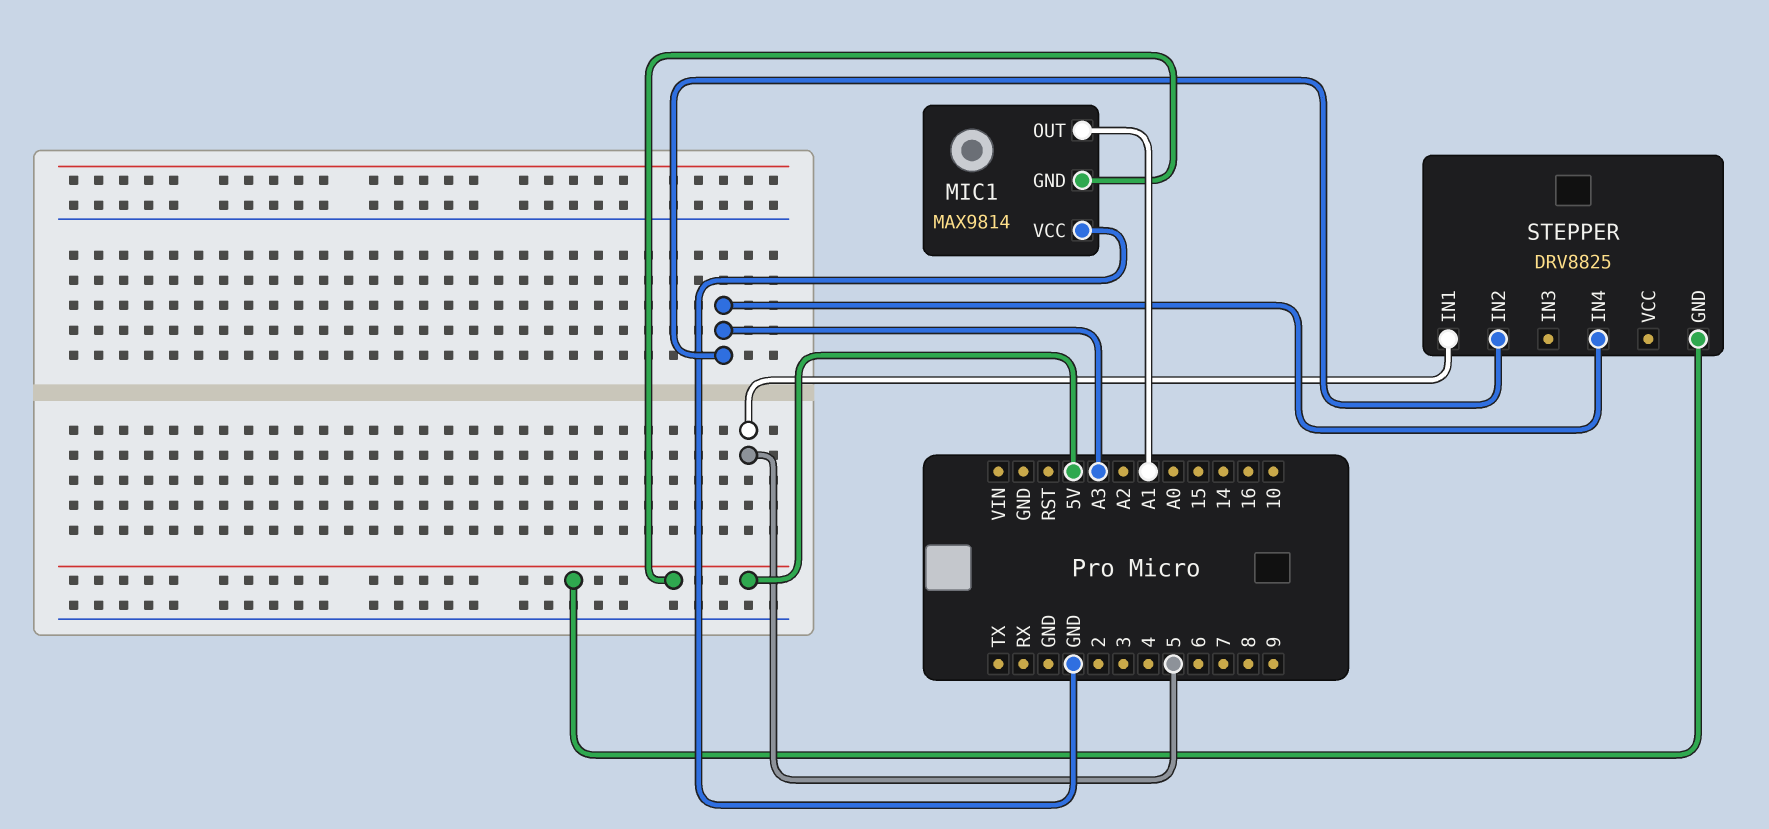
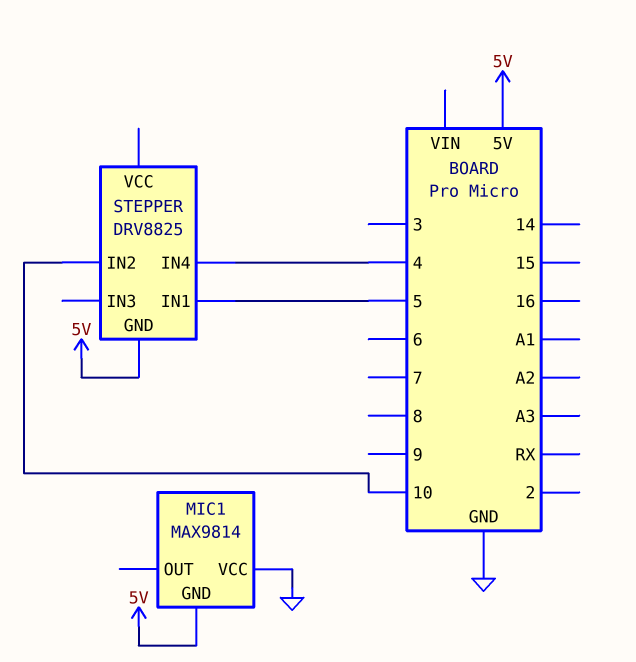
MIC1 pin OUT: A1 -> none
STEPPER pin IN2: A3 -> 10
STEPPER pin IN4: A3 -> 4

